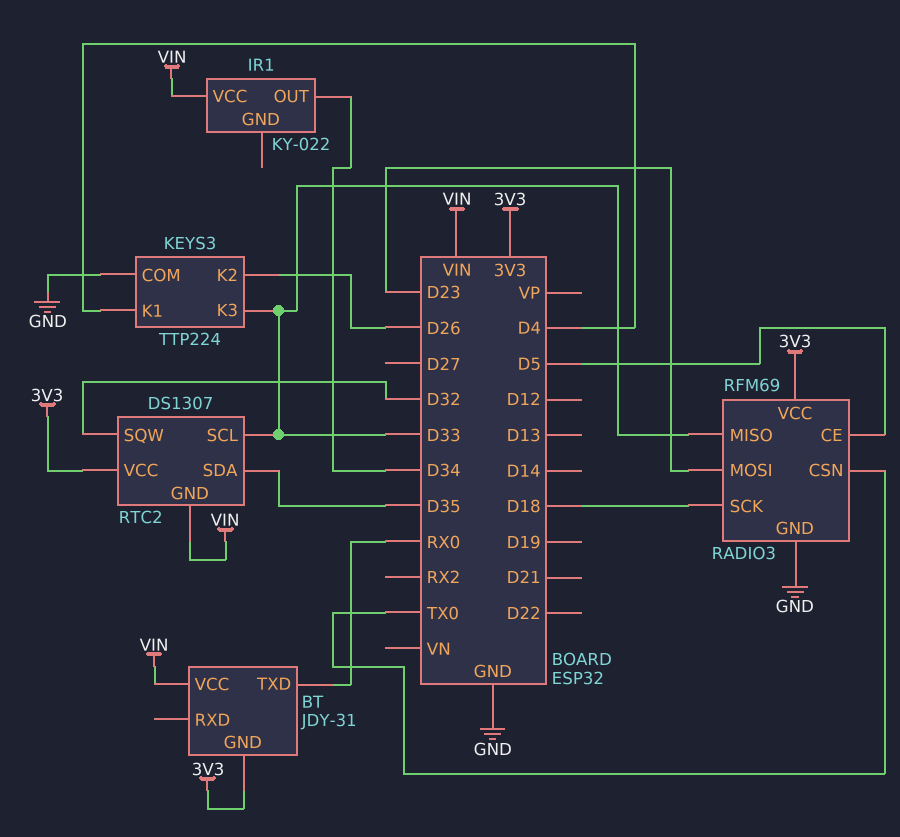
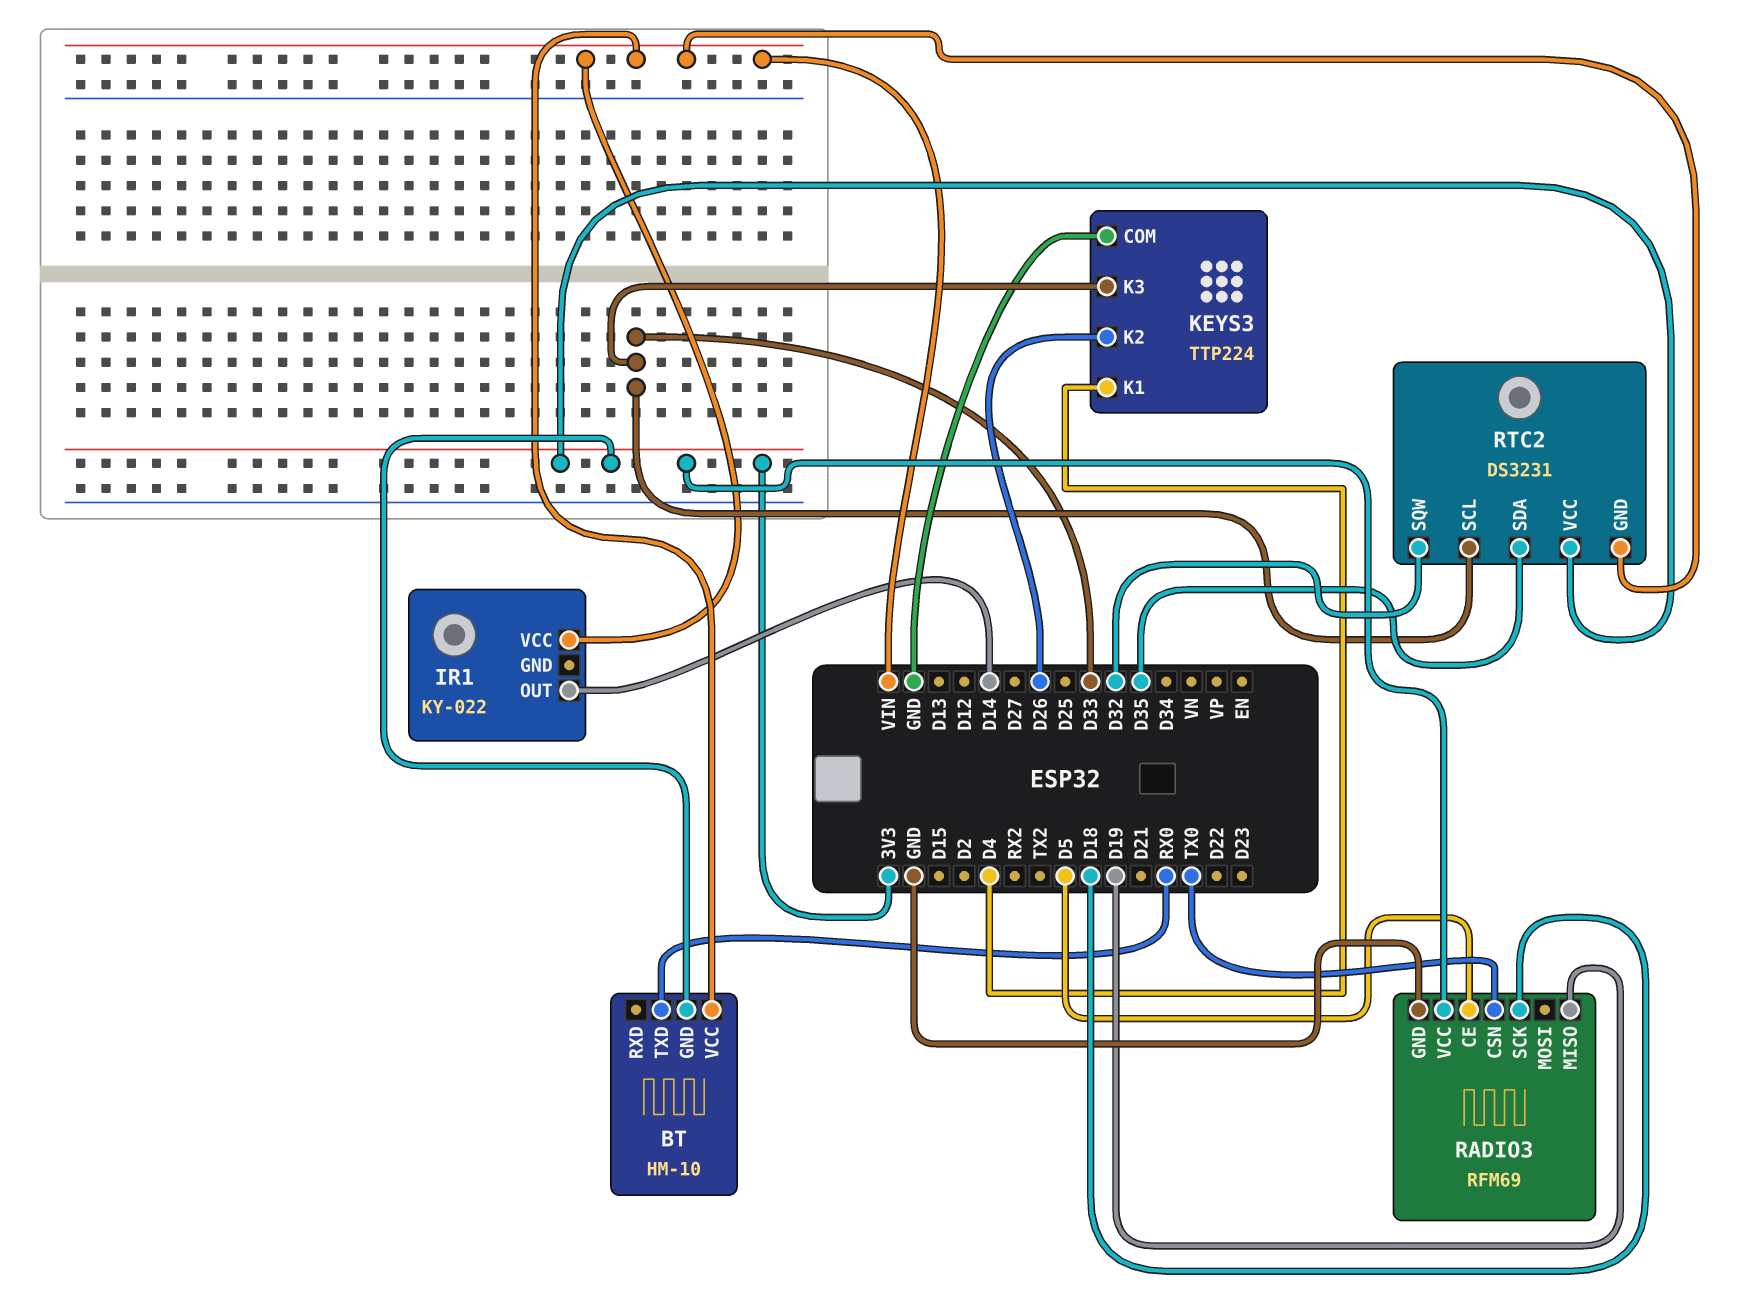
BT: JDY-31 -> HM-10
IR1 pin OUT: D34 -> D14
RADIO3 pin MISO: D33 -> D19
RADIO3 pin MOSI: D23 -> none
RTC2: DS1307 -> DS3231

